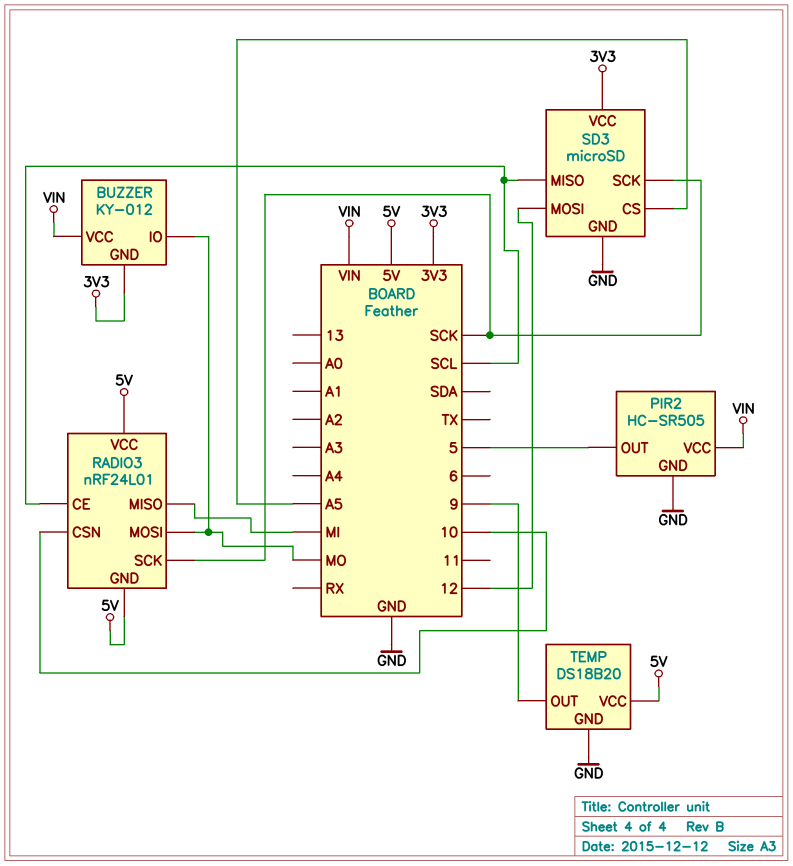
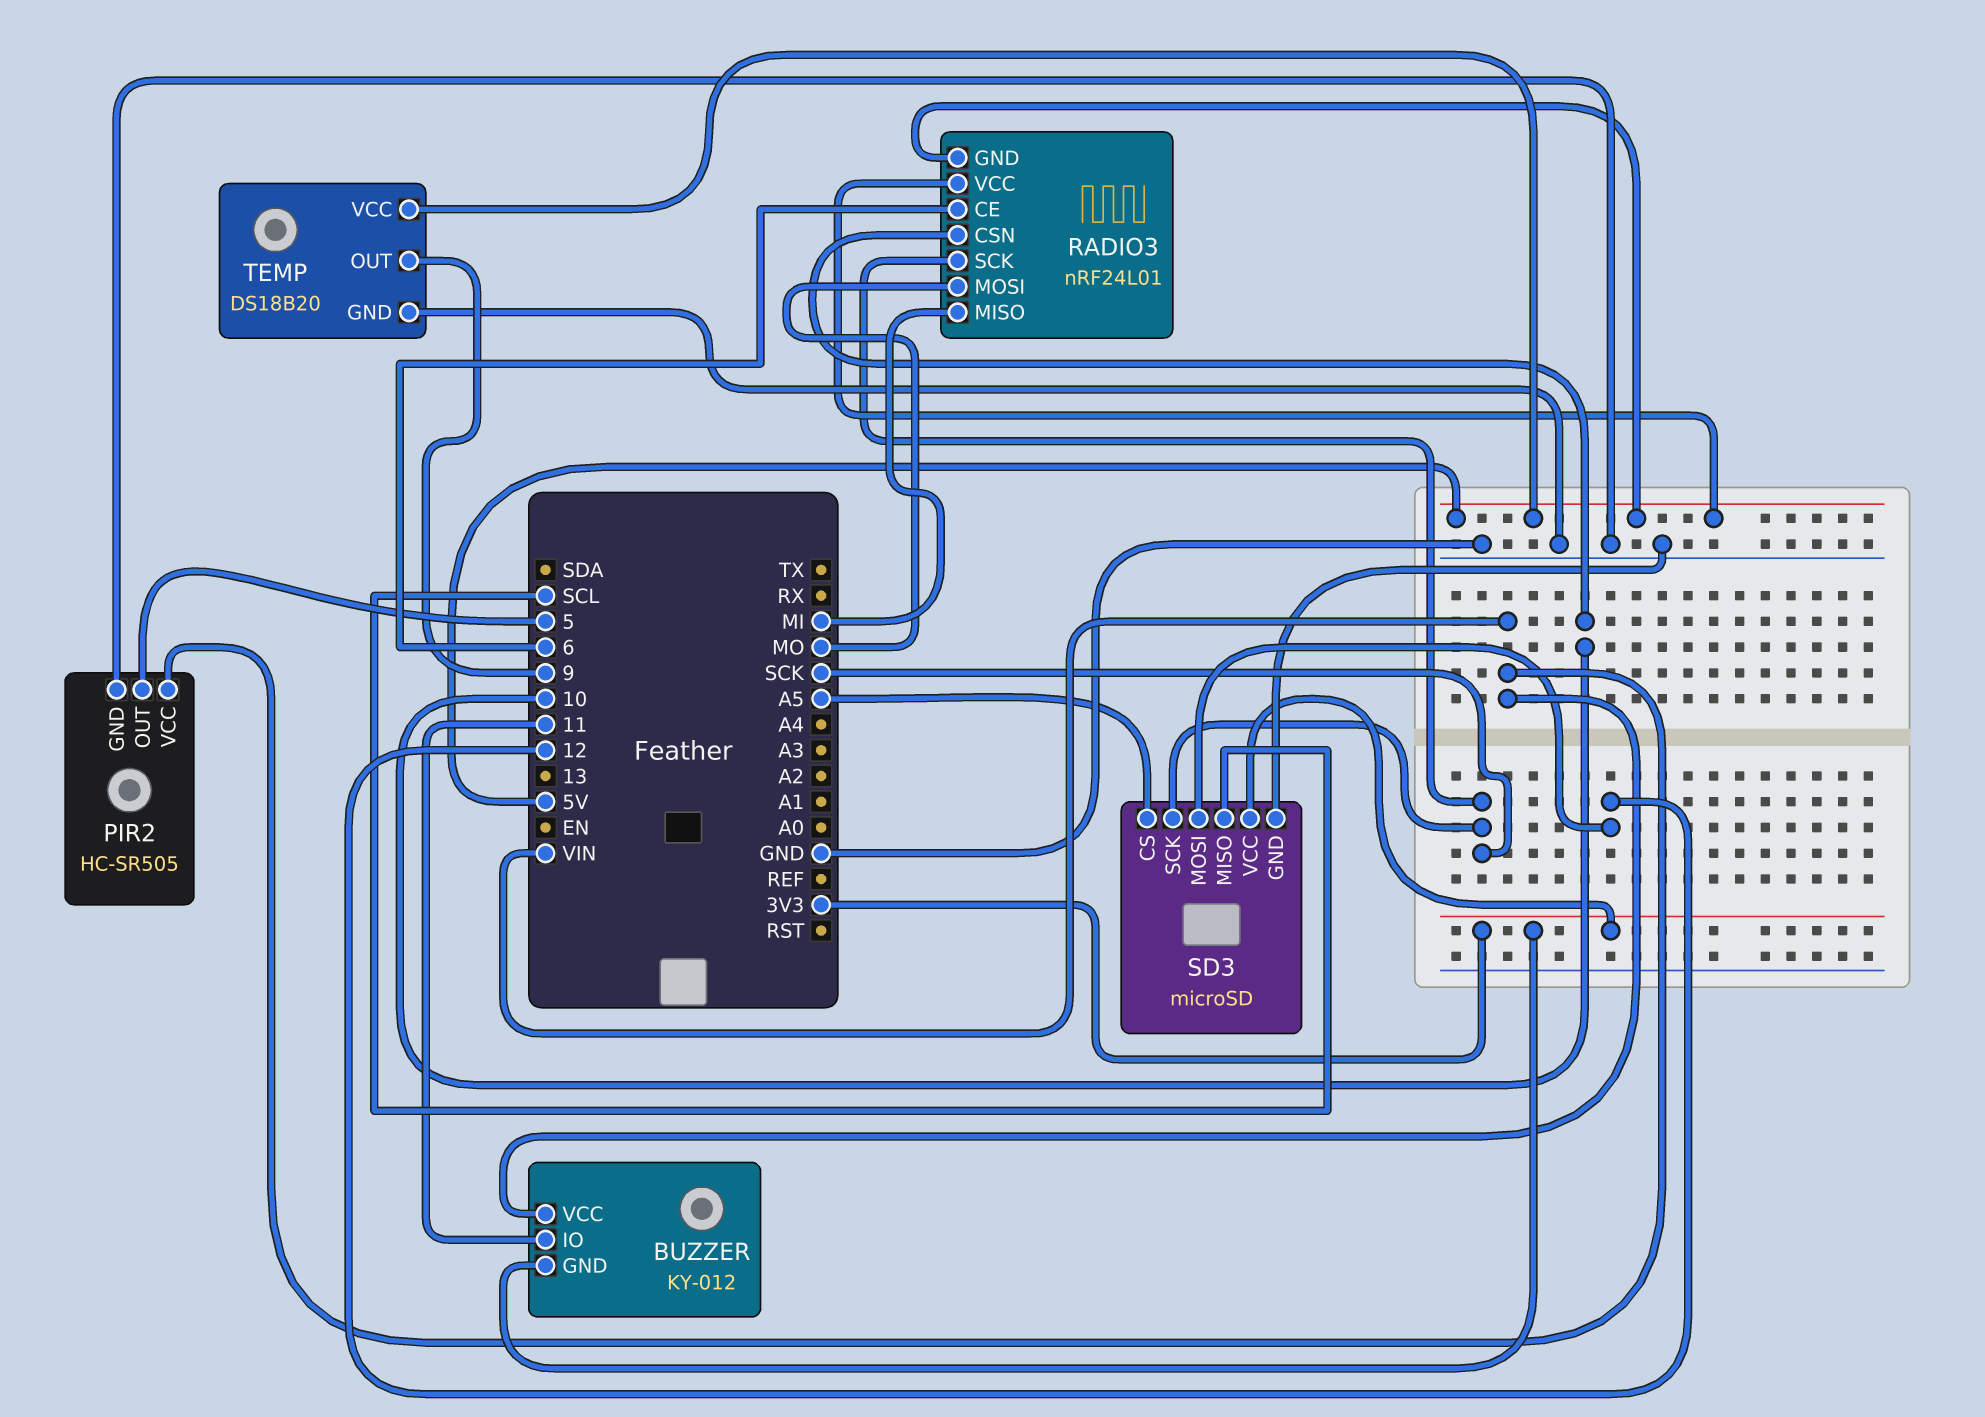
BUZZER pin IO: MO -> 11
RADIO3 pin CE: SCL -> 6

